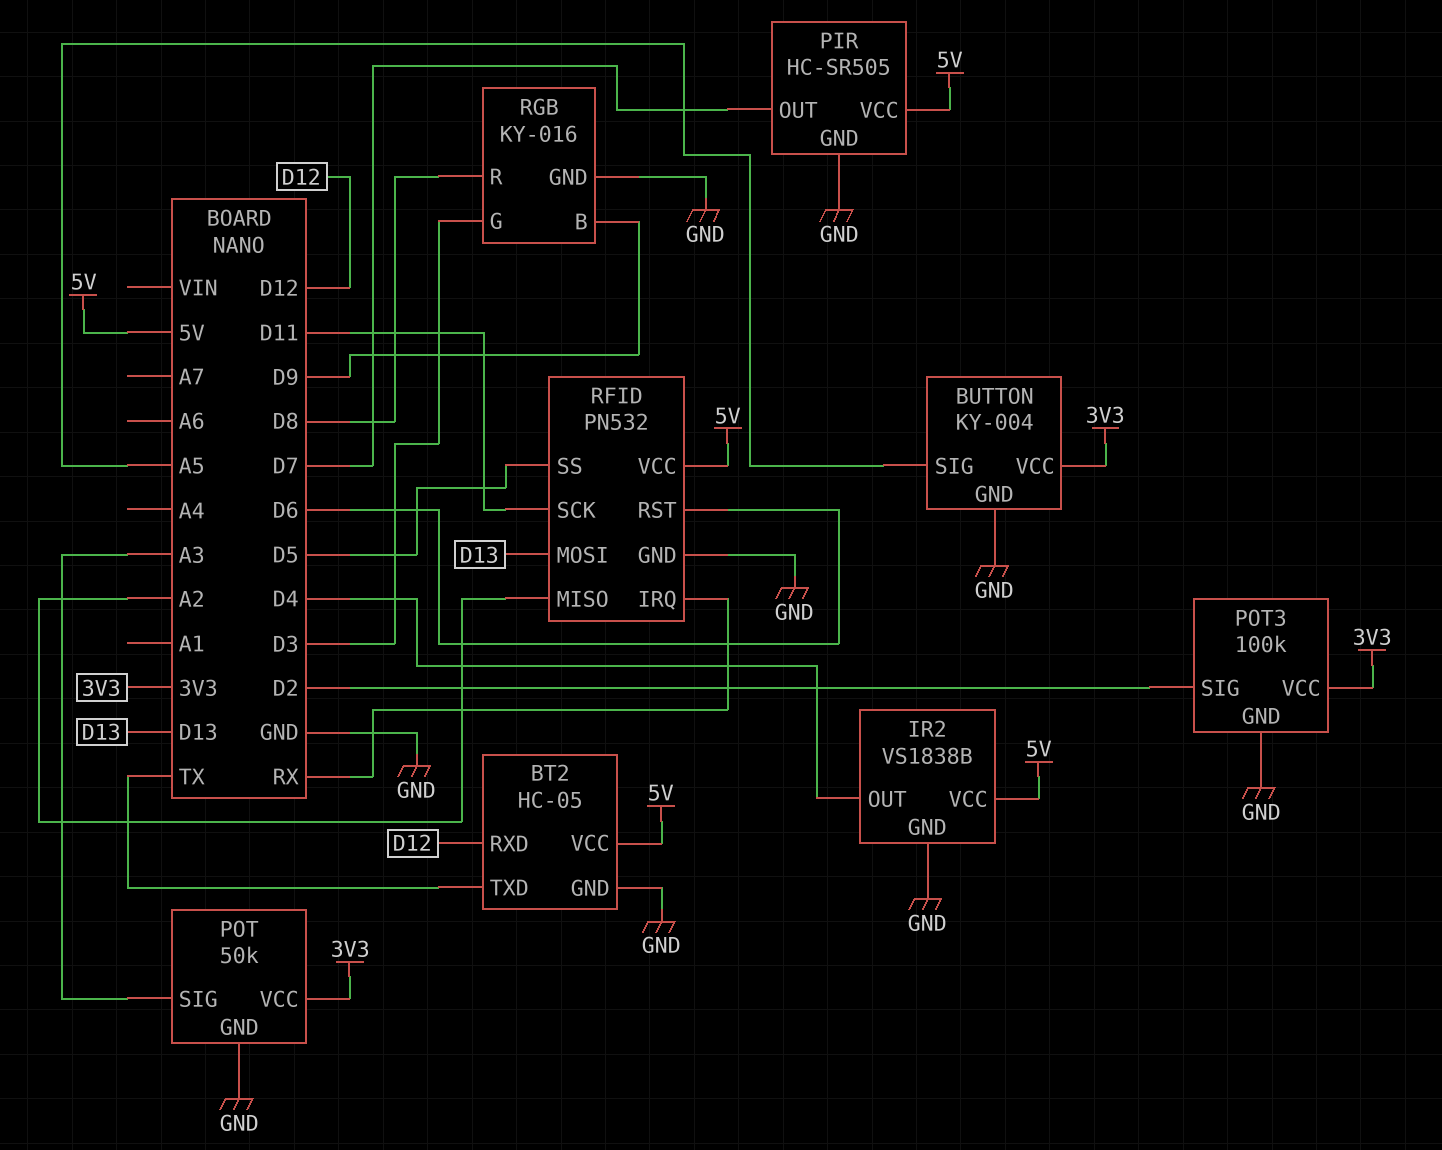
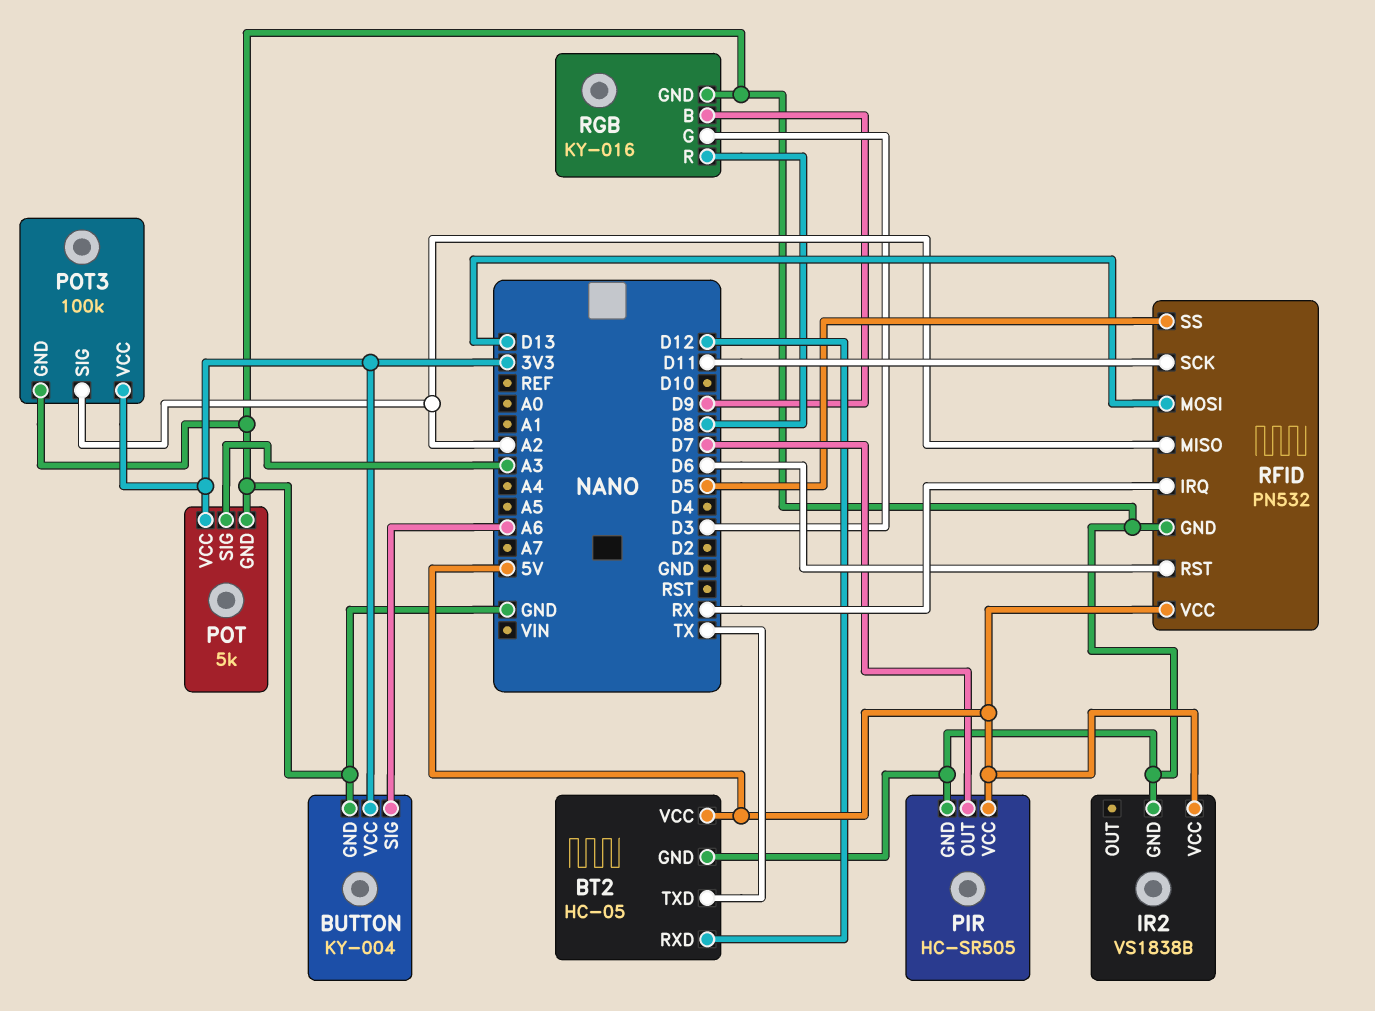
BUTTON pin SIG: A5 -> A6
IR2 pin OUT: D4 -> none
POT: 50k -> 5k
POT3 pin SIG: D2 -> A2

